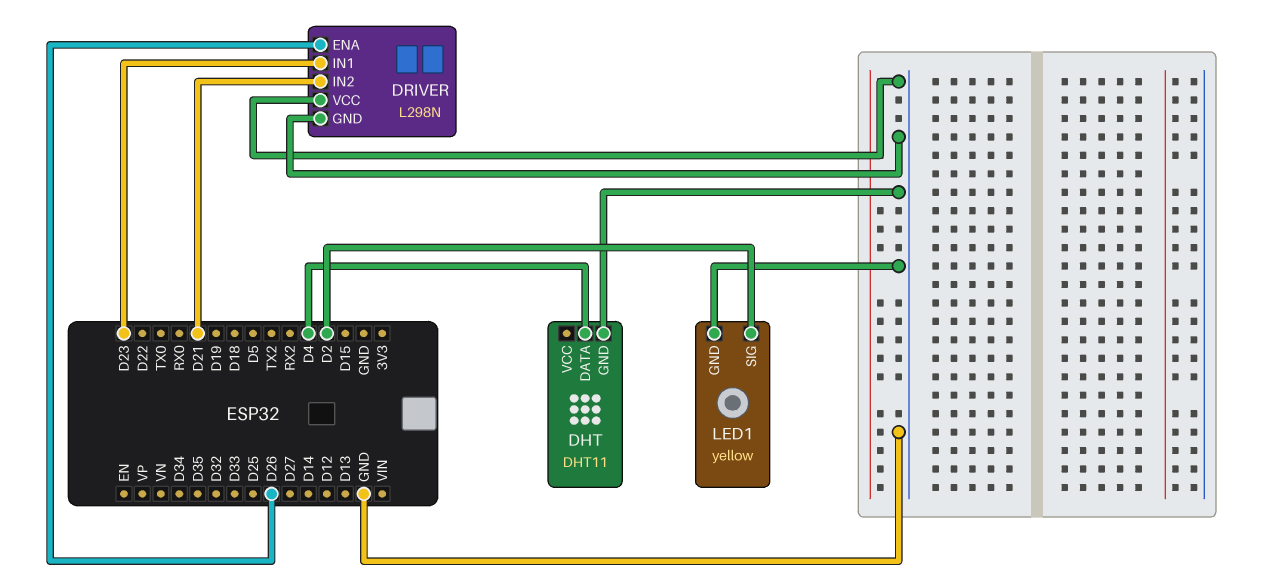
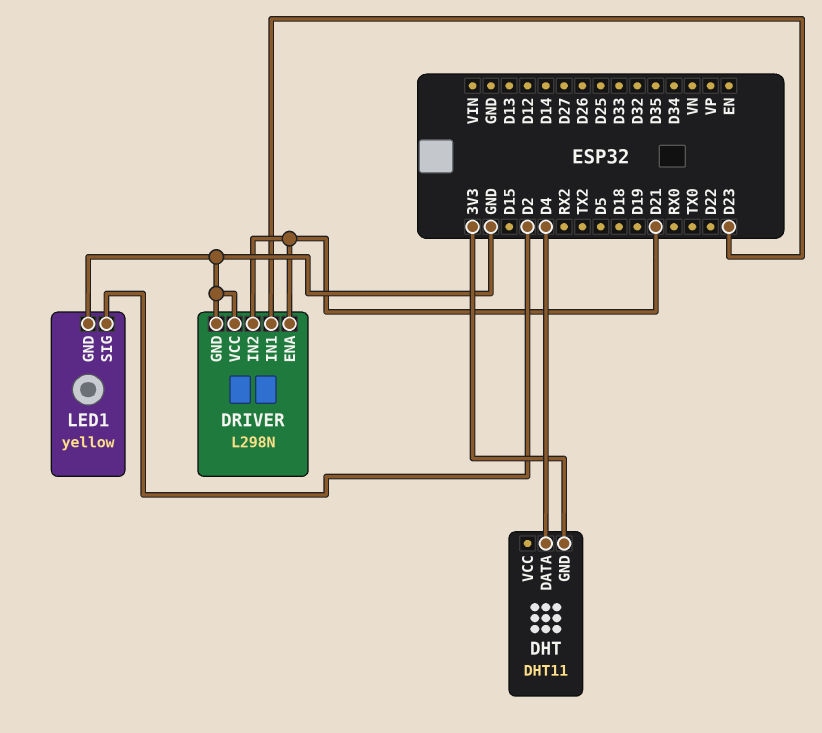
DHT pin GND: GND -> 3V3
DRIVER pin ENA: D26 -> D21

